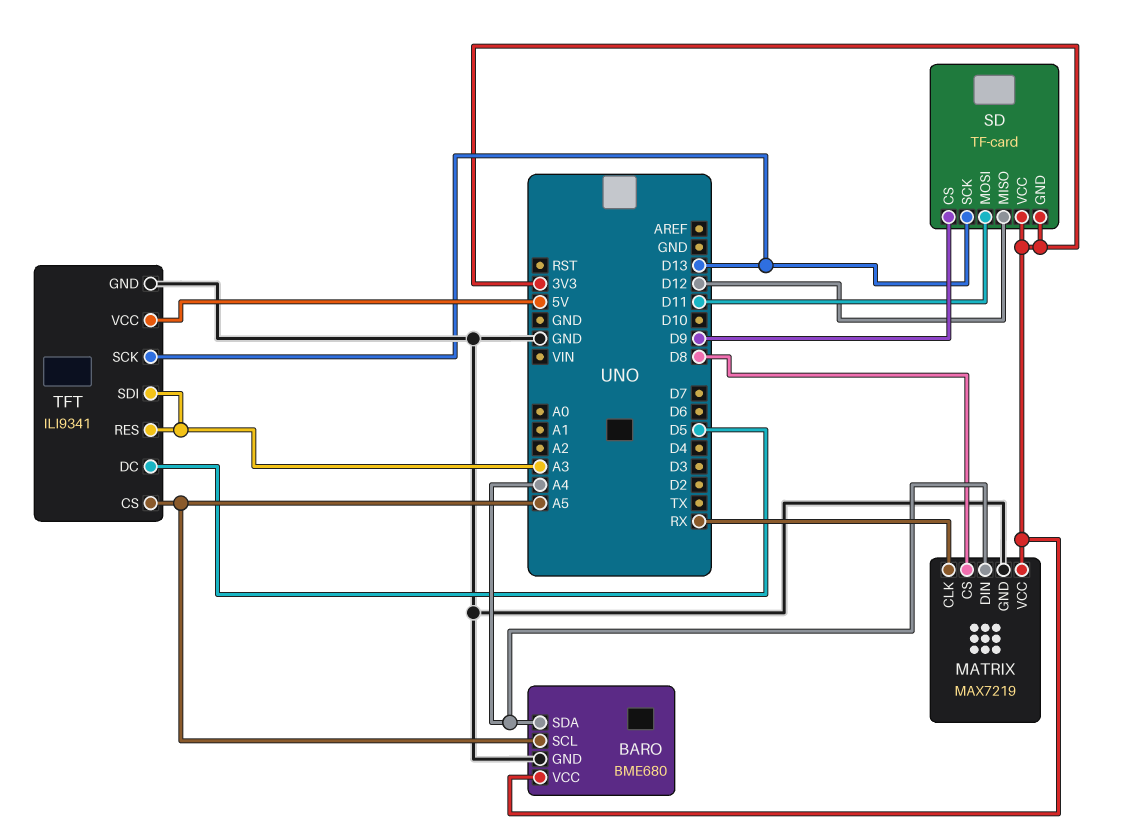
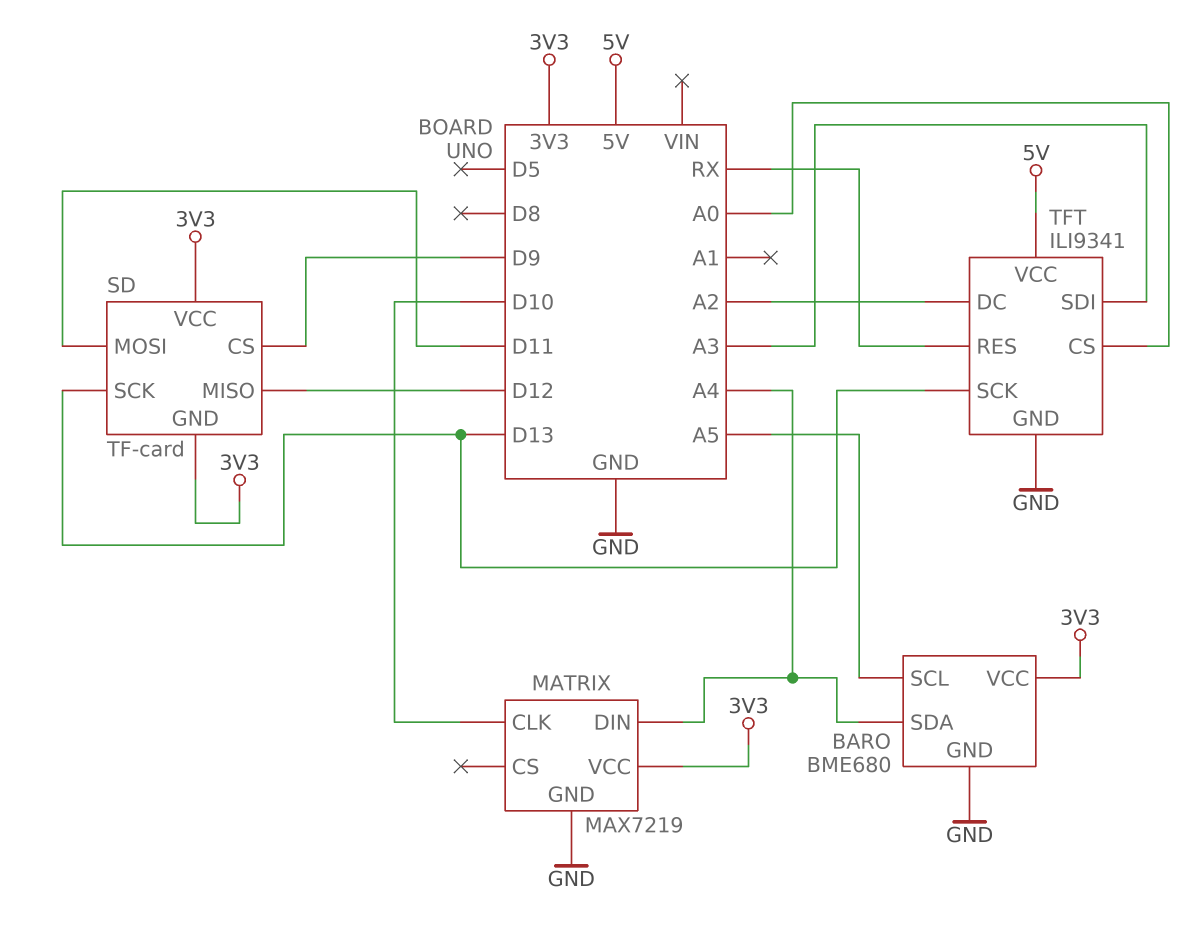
MATRIX pin CLK: RX -> D10
MATRIX pin CS: D8 -> none
TFT pin CS: A5 -> A0
TFT pin DC: D5 -> A2
TFT pin RES: A3 -> RX

